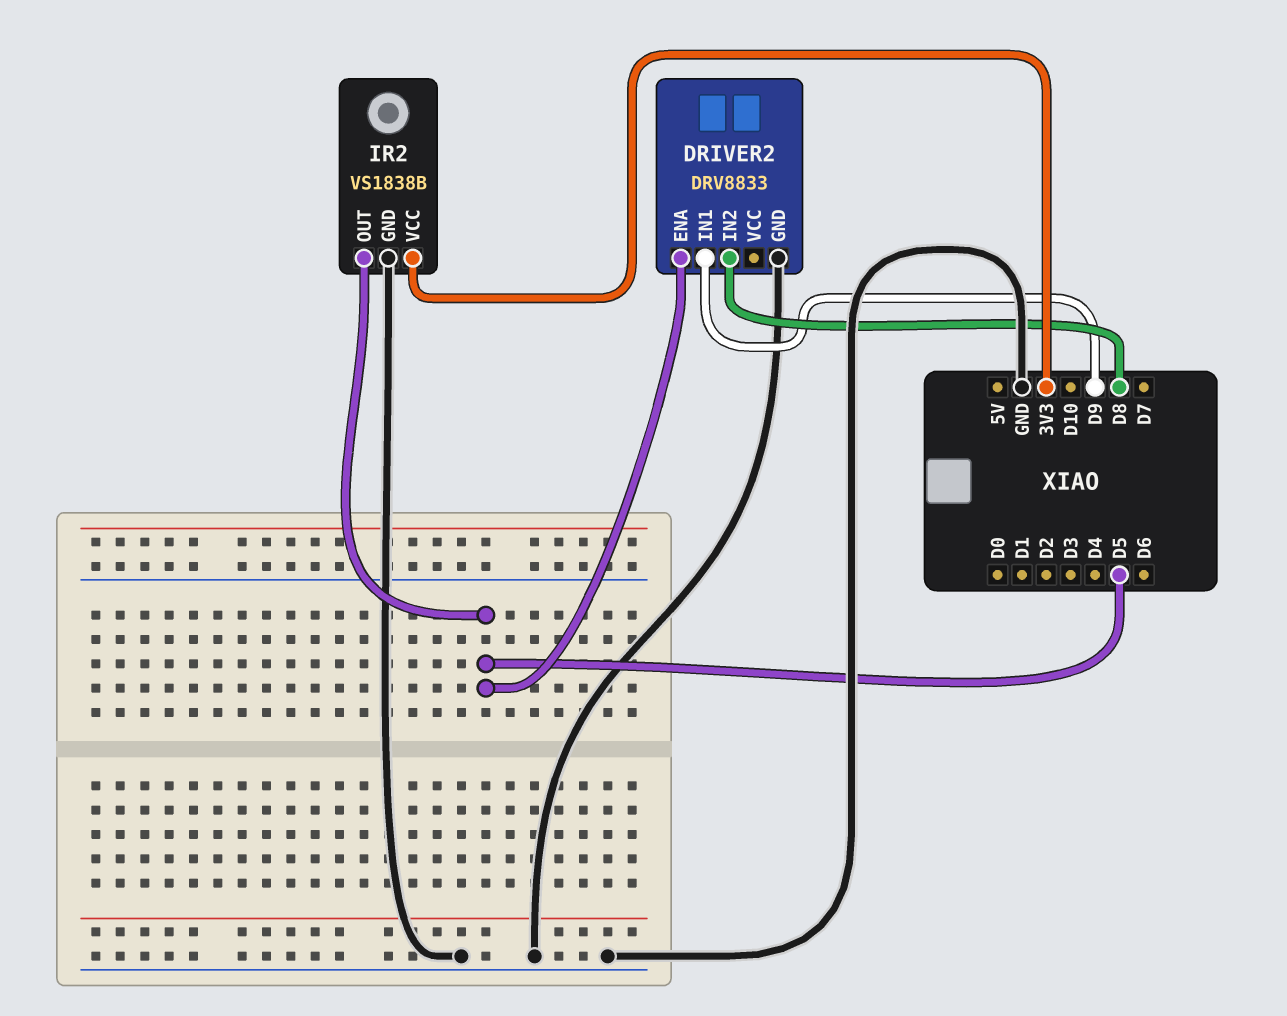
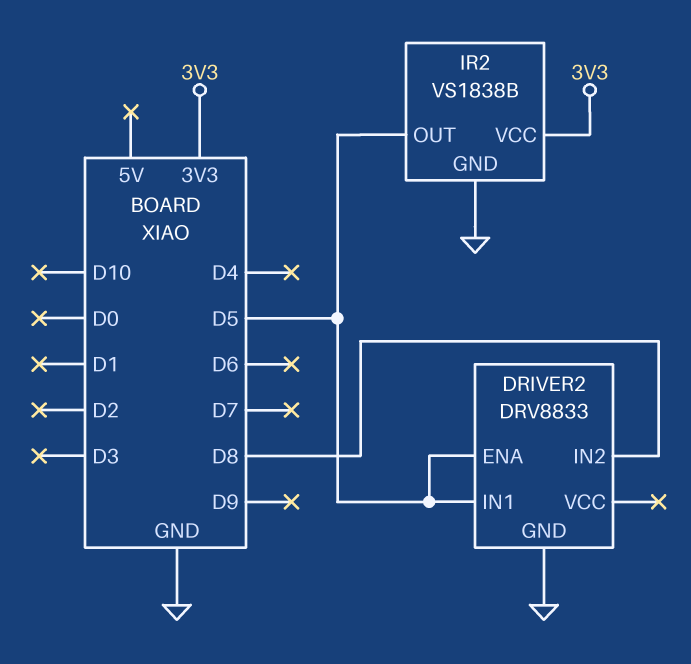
DRIVER2 pin IN1: D9 -> D5

